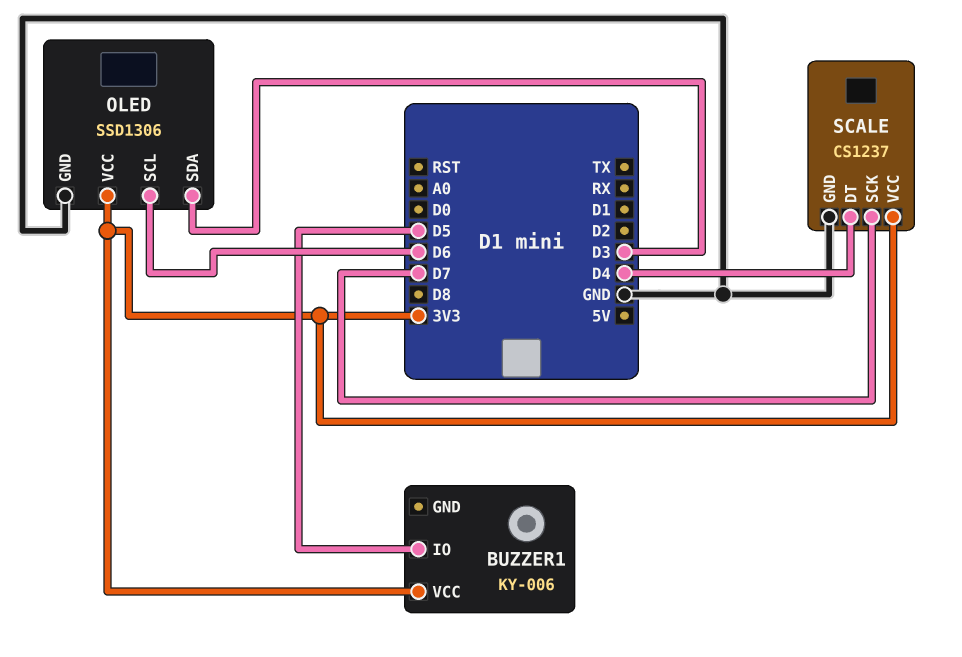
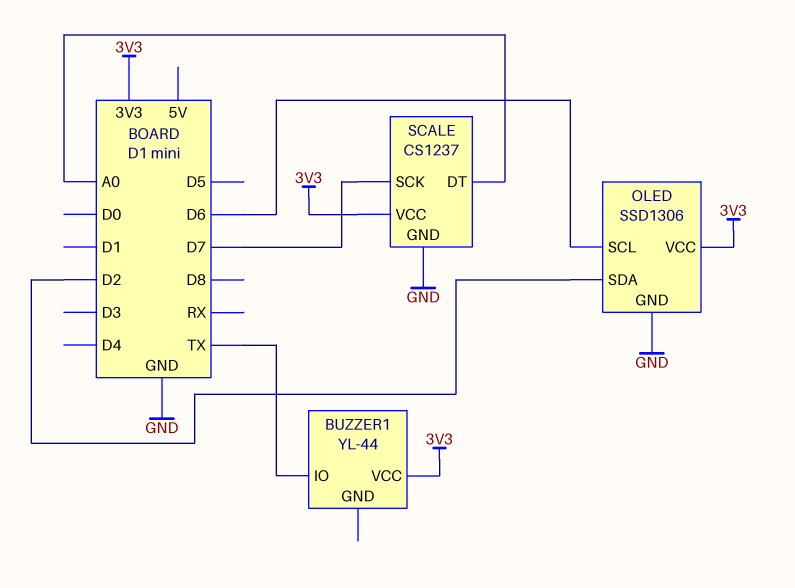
BUZZER1: KY-006 -> YL-44
BUZZER1 pin IO: D5 -> TX
OLED pin SDA: D3 -> D2
SCALE pin DT: D4 -> A0

